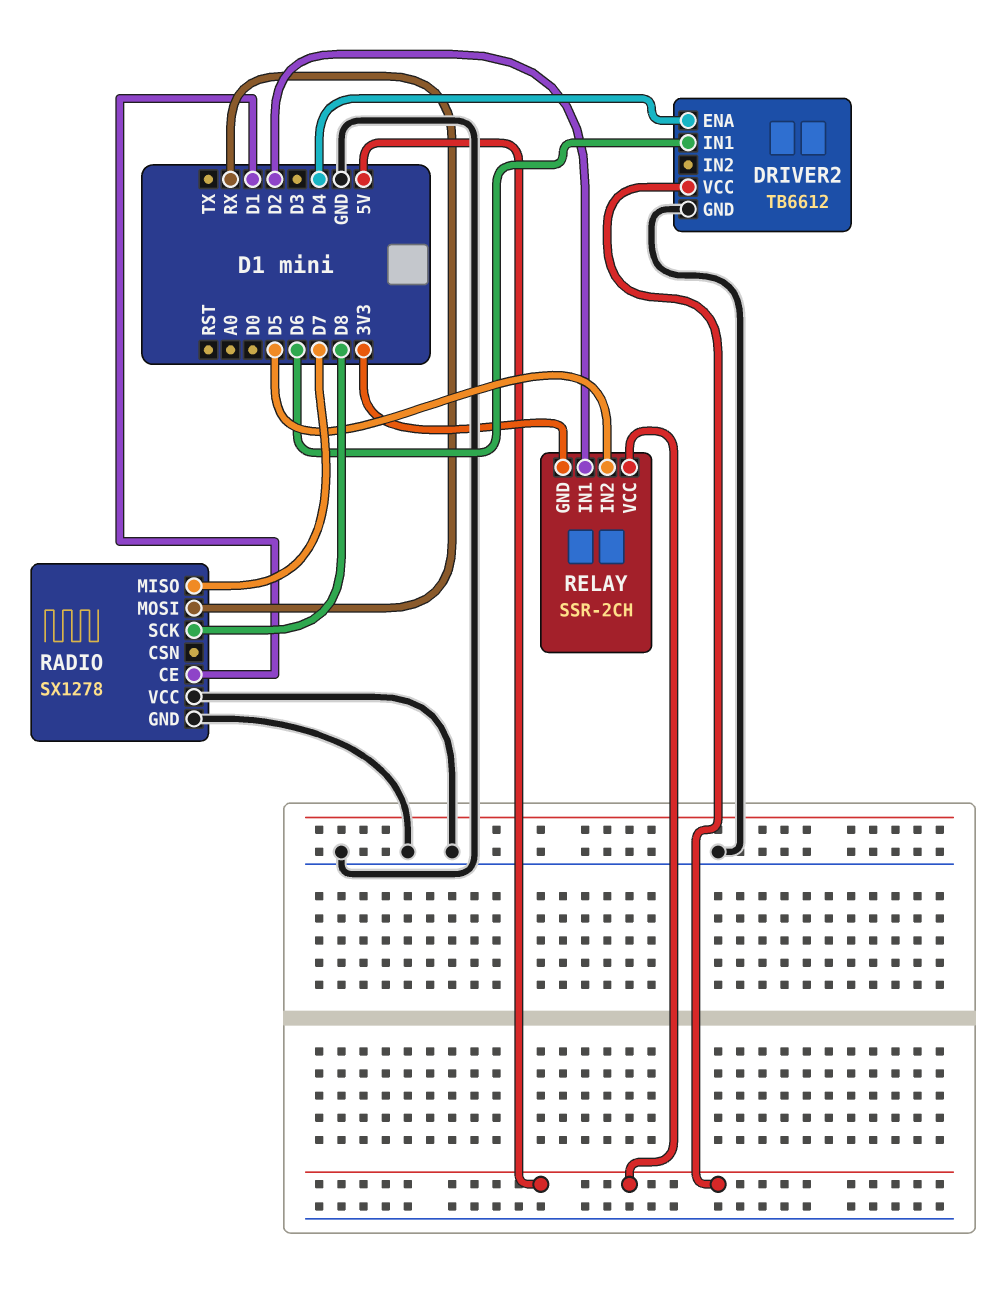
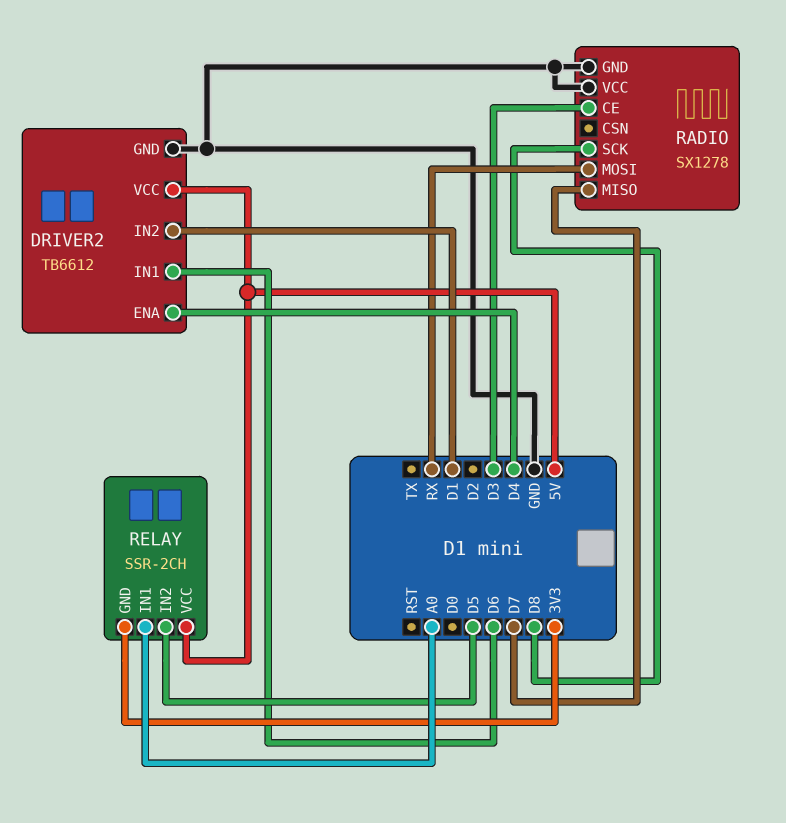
DRIVER2 pin IN2: none -> D1
RADIO pin CE: D1 -> D3
RELAY pin IN1: D2 -> A0

